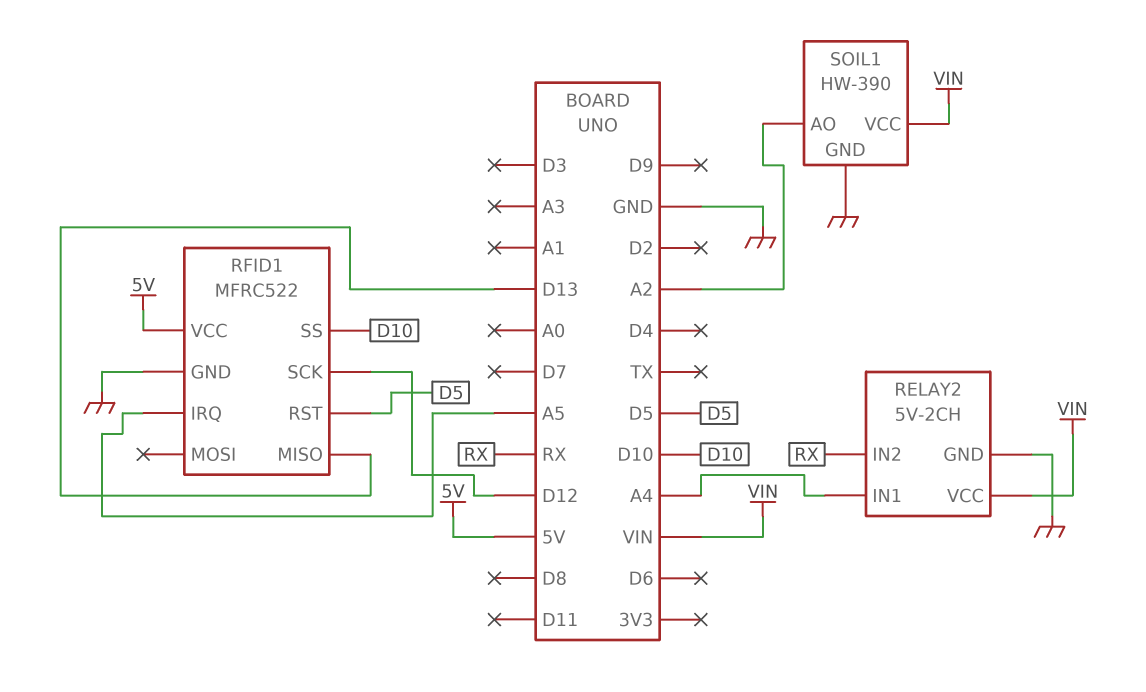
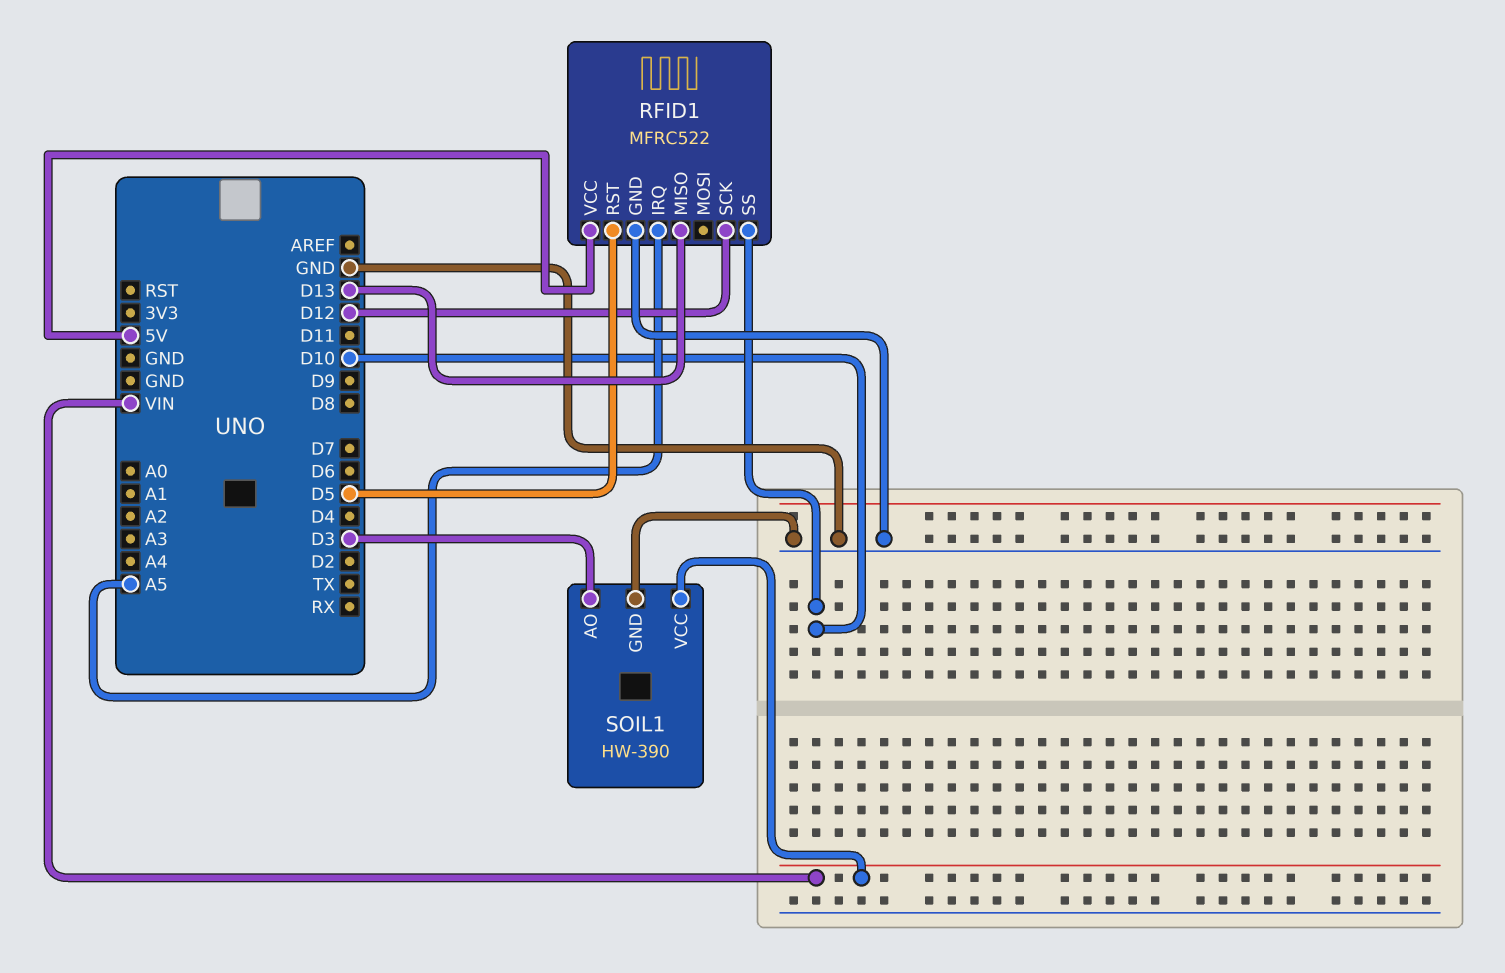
RELAY2: 5V-2CH -> none
RELAY2 pin GND: GND -> none
RELAY2 pin IN1: A4 -> none
RELAY2 pin IN2: RX -> none
RELAY2 pin VCC: VIN -> none
SOIL1 pin AO: A2 -> D3

